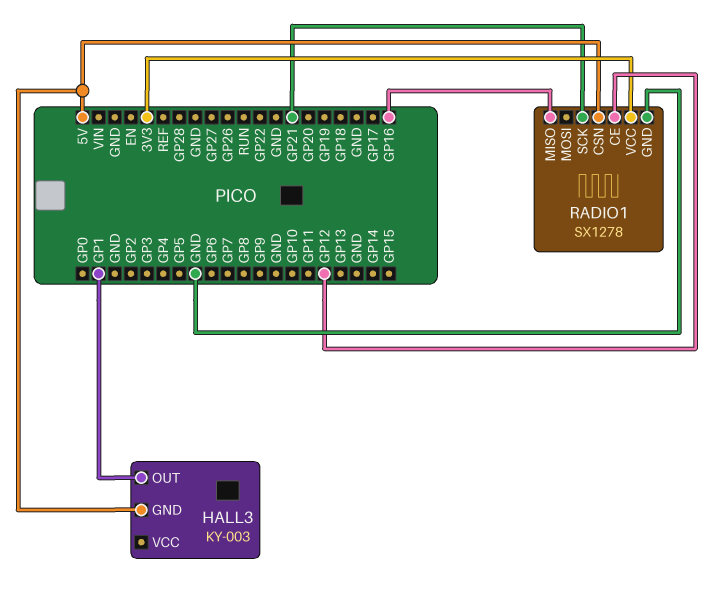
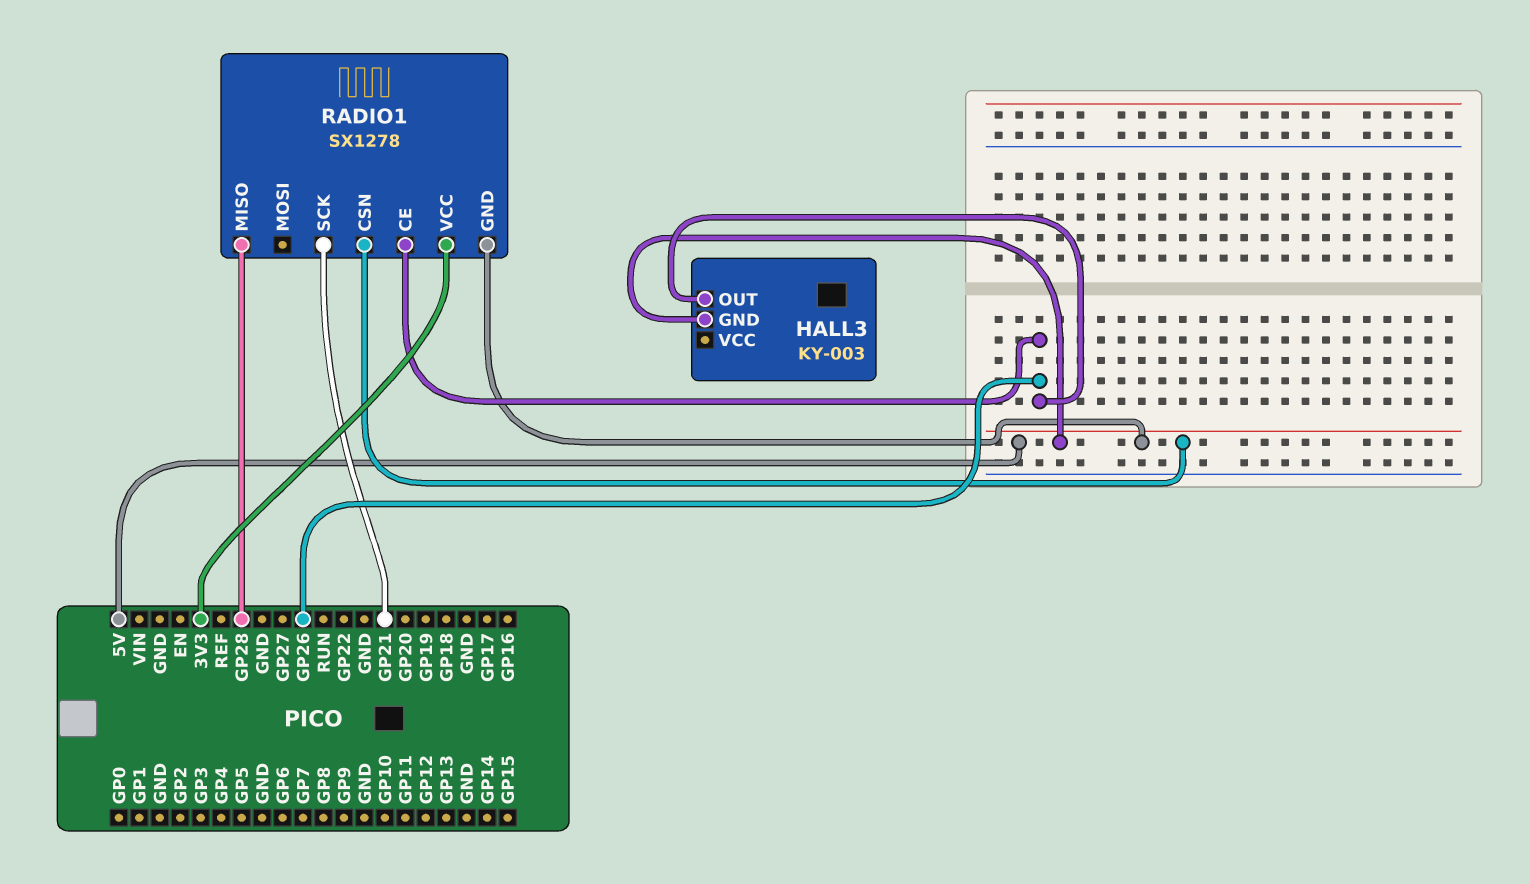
HALL3 pin OUT: GP1 -> GP26
RADIO1 pin CE: GP12 -> GP26
RADIO1 pin GND: GND -> 5V
RADIO1 pin MISO: GP16 -> GP28

